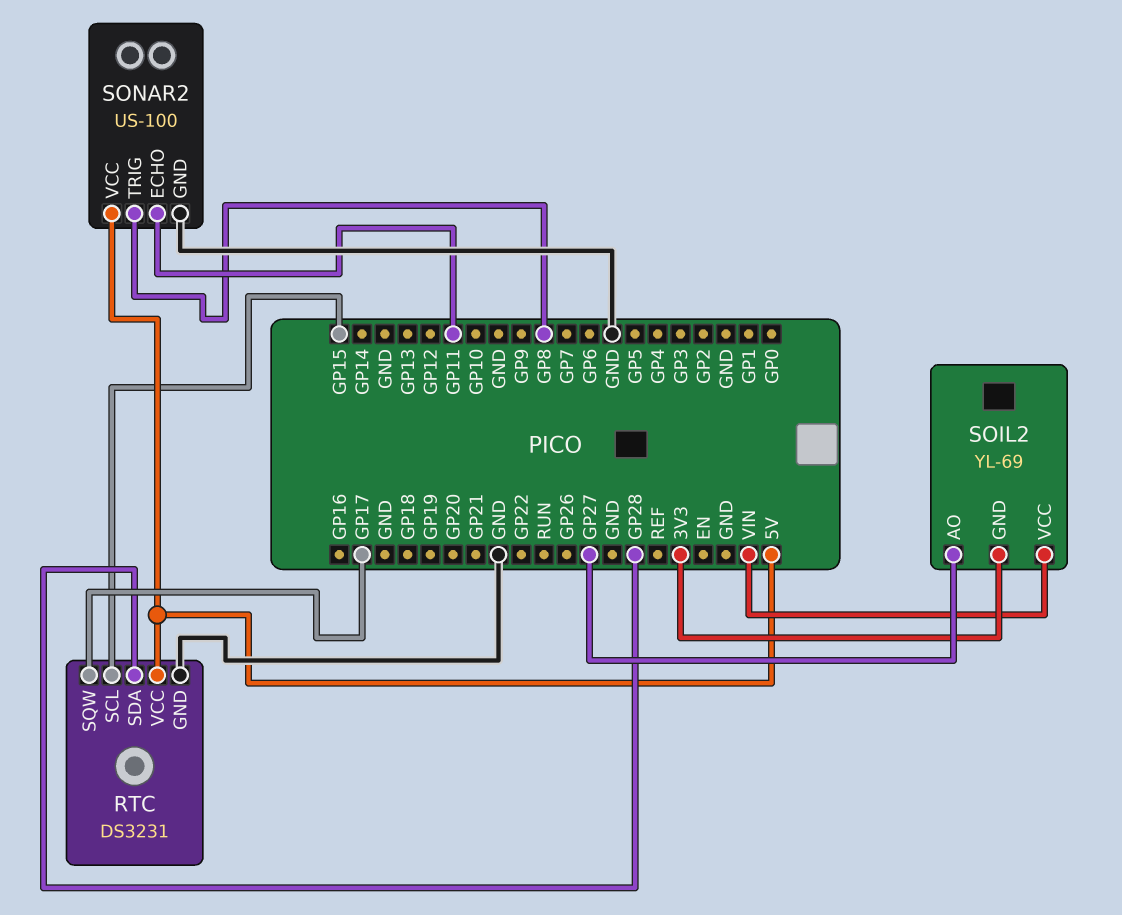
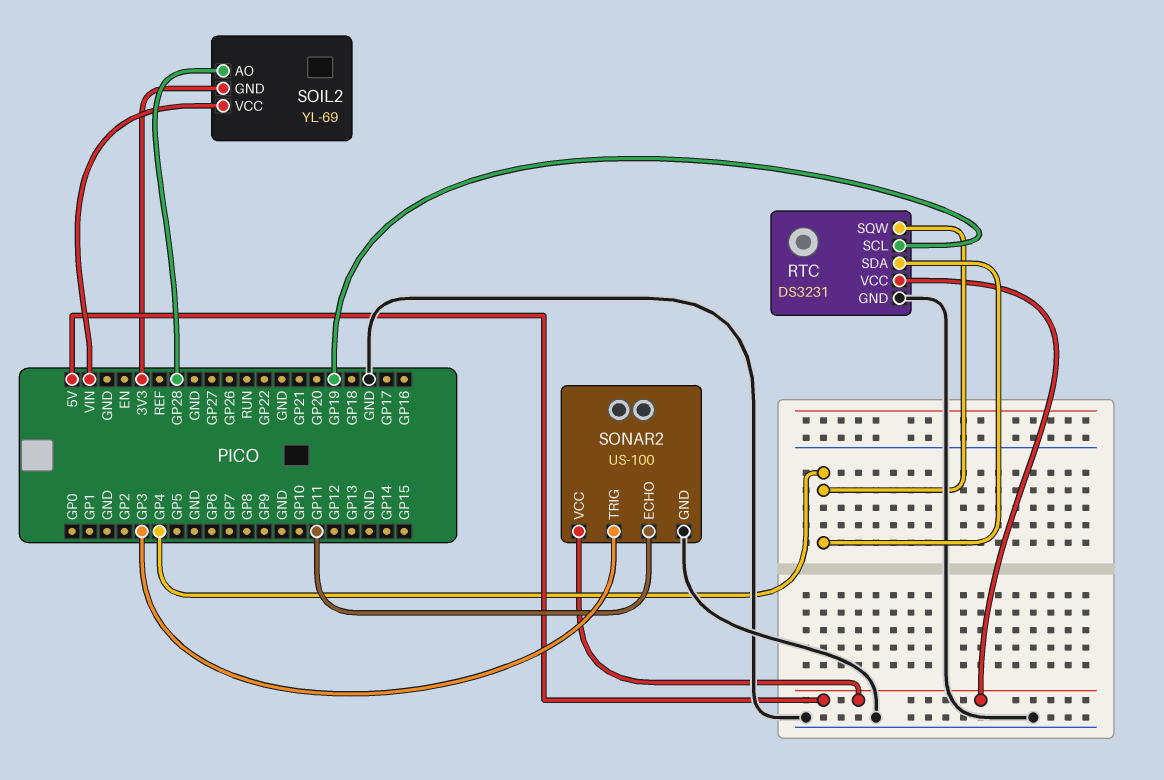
RTC pin SCL: GP15 -> GP19
RTC pin SDA: GP28 -> GP4
RTC pin SQW: GP17 -> GP4
SOIL2 pin AO: GP27 -> GP28
SONAR2 pin TRIG: GP8 -> GP3

